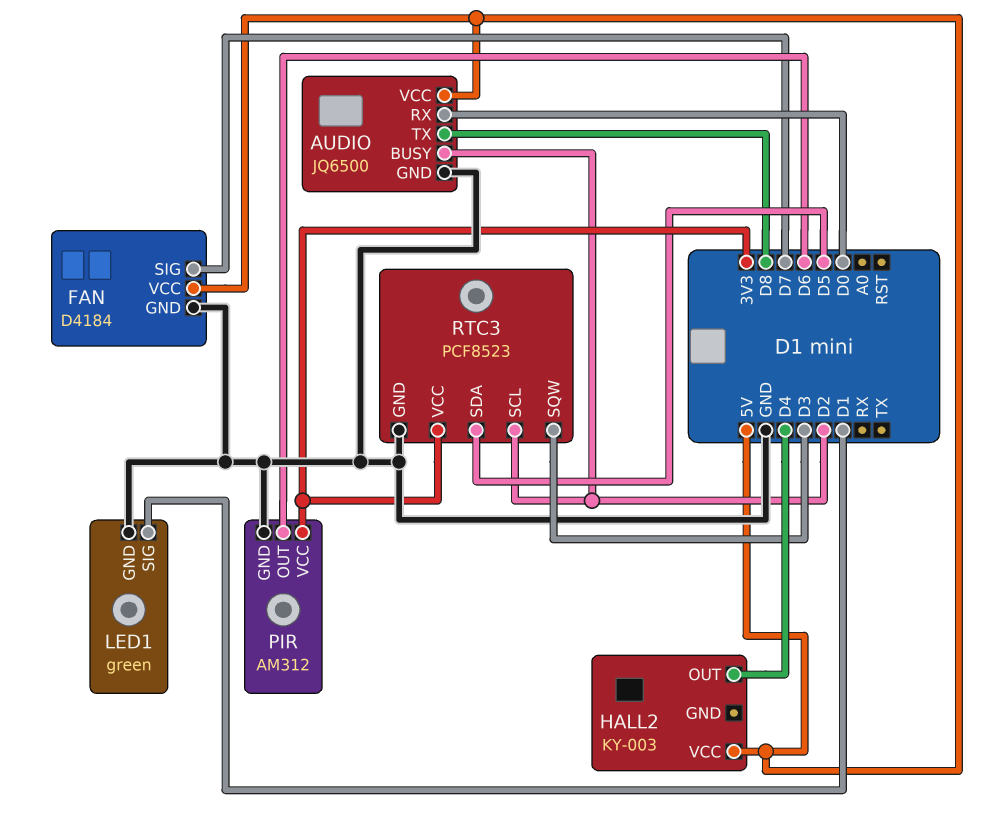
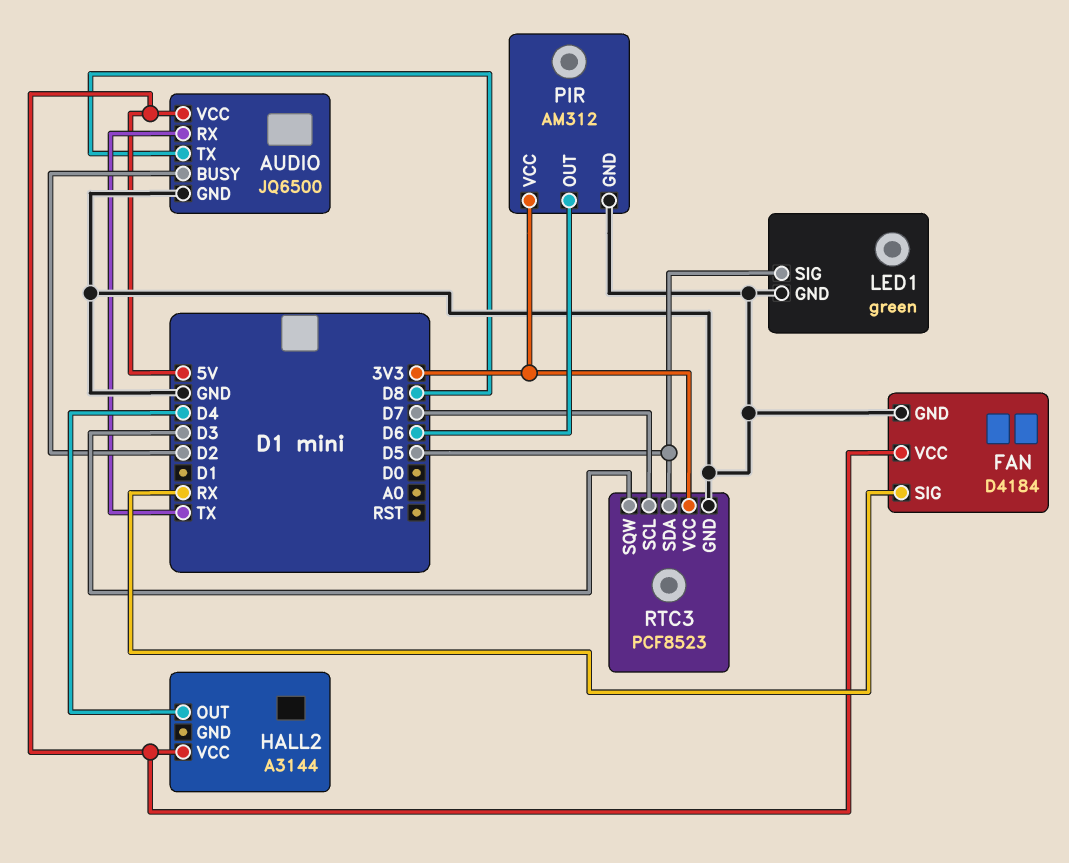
AUDIO pin RX: D0 -> TX
FAN pin SIG: D7 -> RX
HALL2: KY-003 -> A3144
LED1 pin SIG: D1 -> D5
RTC3 pin SCL: D2 -> D7

